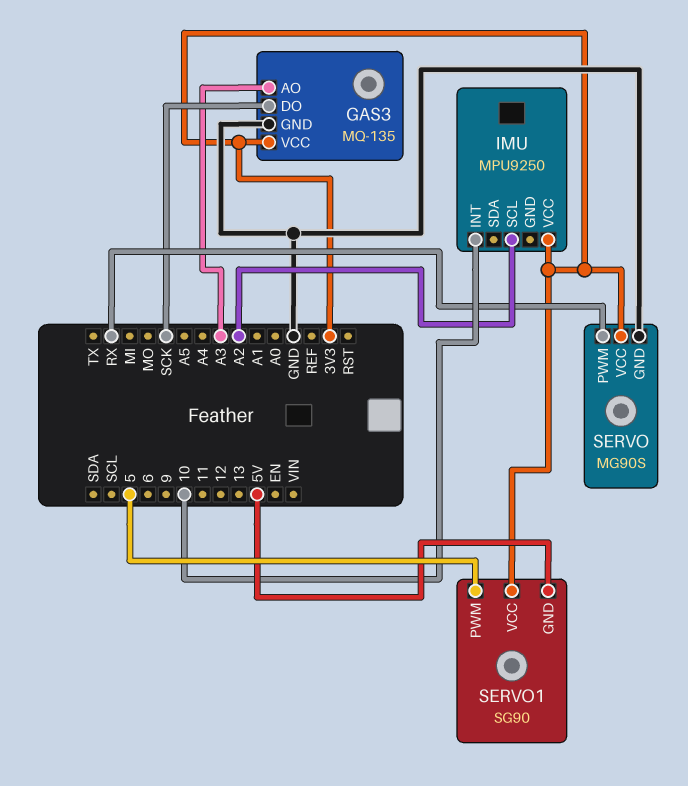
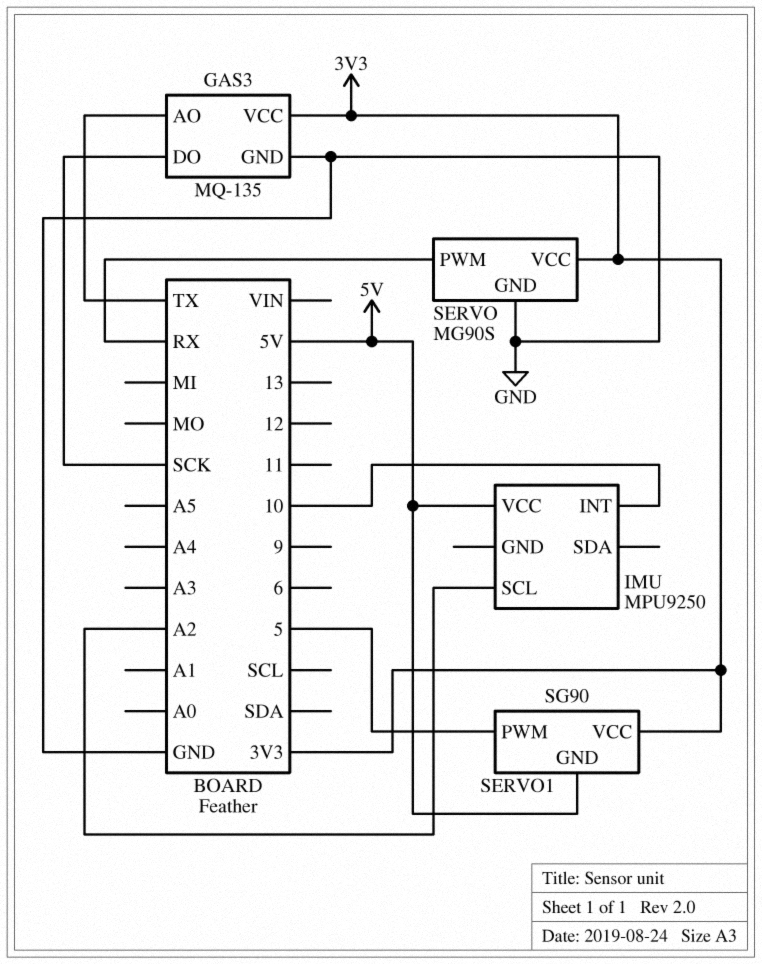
GAS3 pin AO: A3 -> TX
IMU pin VCC: 3V3 -> 5V

